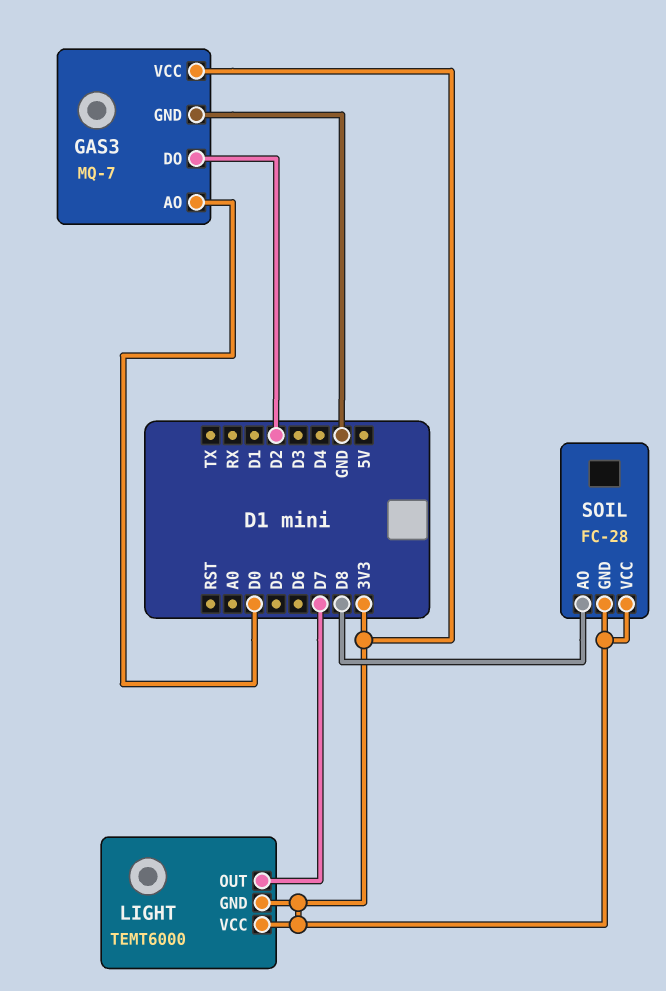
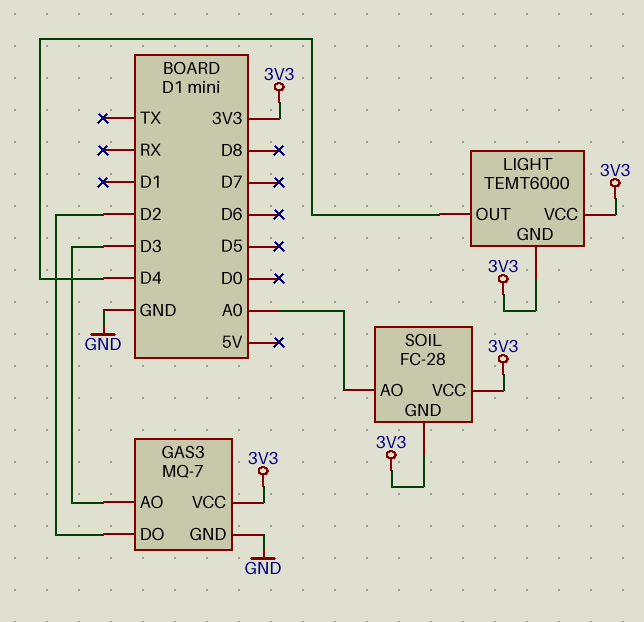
GAS3 pin AO: D0 -> D3
LIGHT pin OUT: D7 -> D4
SOIL pin AO: D8 -> A0

